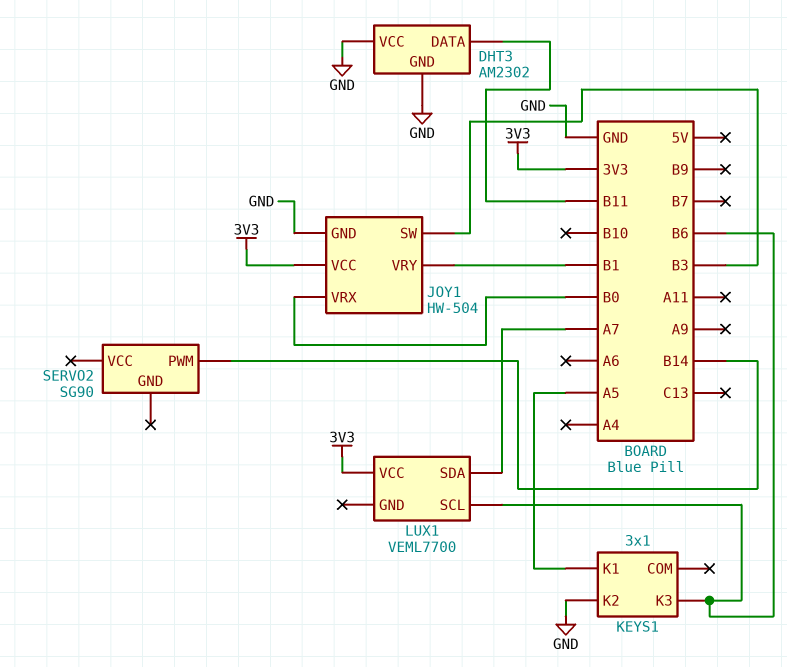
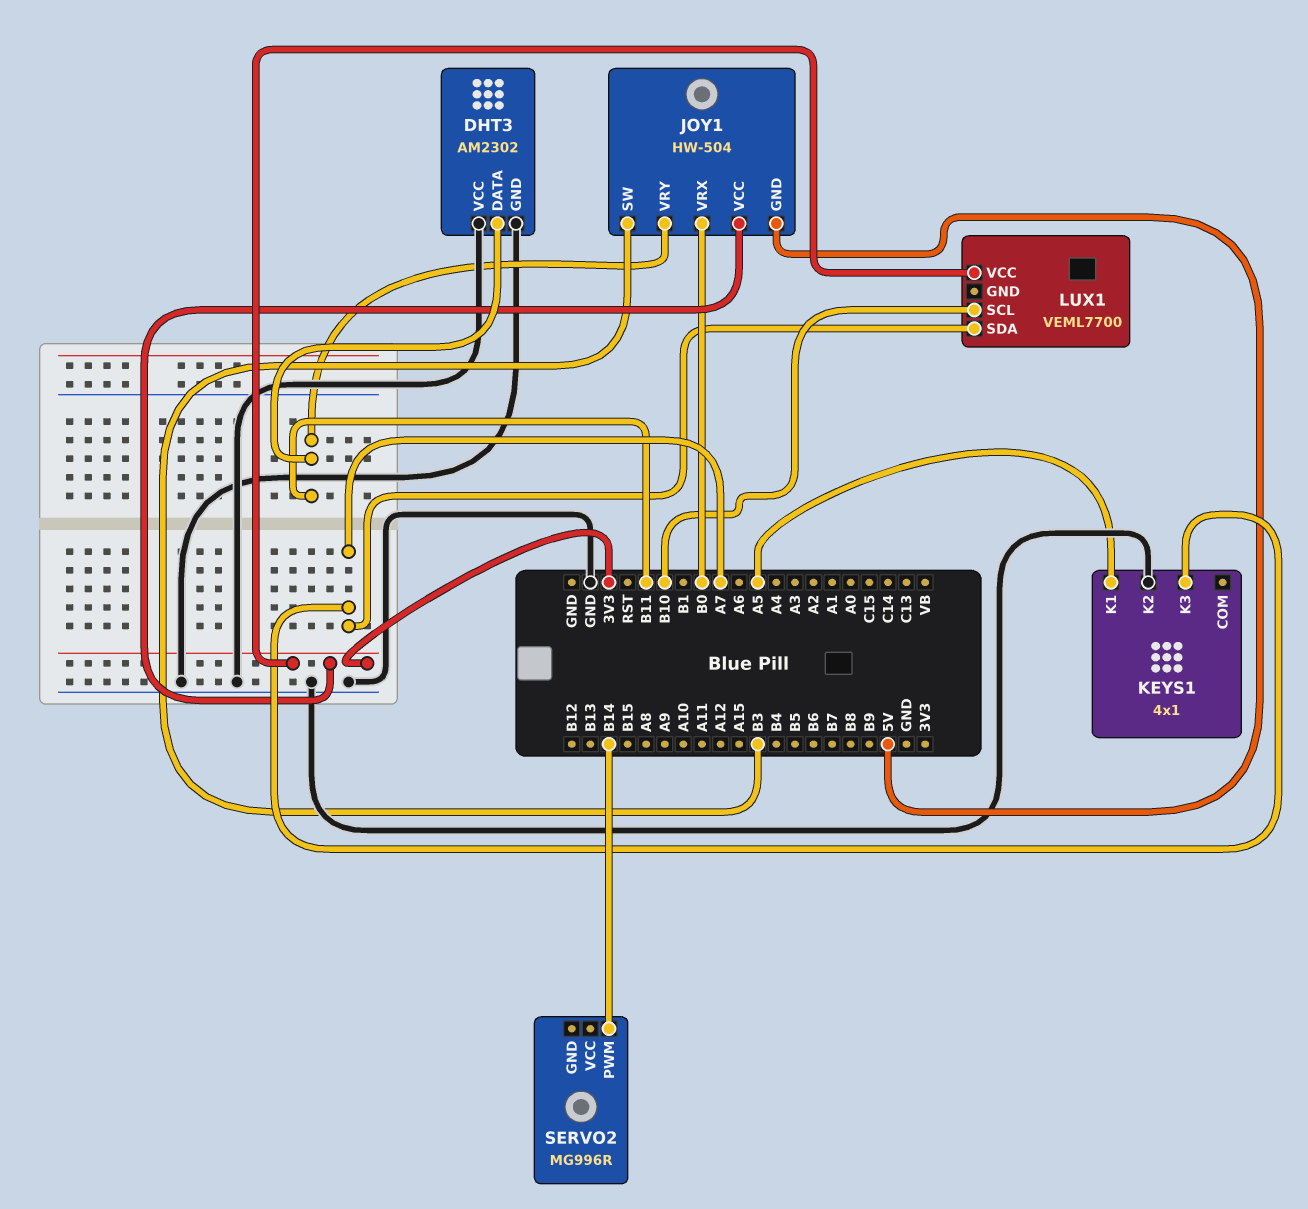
JOY1 pin GND: GND -> 5V
JOY1 pin VRY: B1 -> B11
KEYS1: 3x1 -> 4x1
KEYS1 pin K3: B6 -> A7
LUX1 pin SCL: B6 -> B10
SERVO2: SG90 -> MG996R

